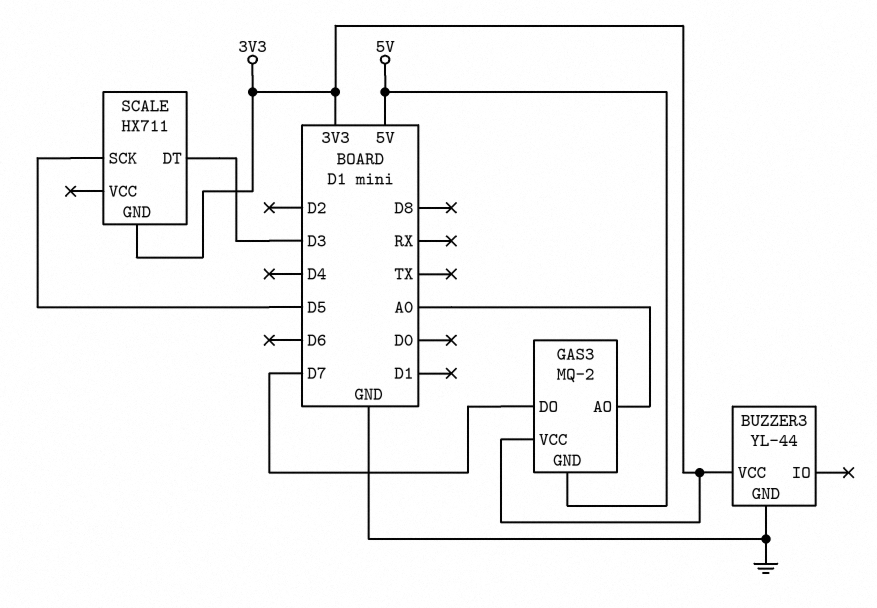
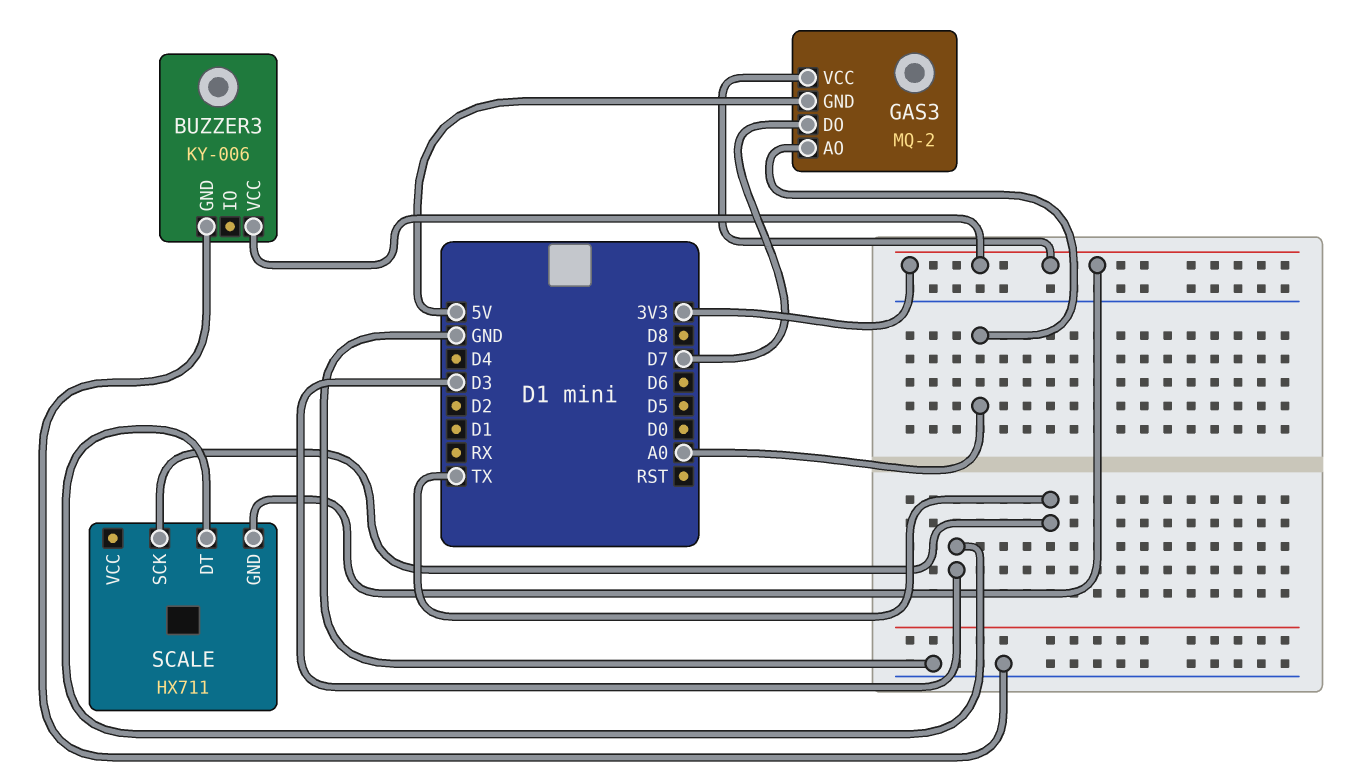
BUZZER3: YL-44 -> KY-006
SCALE pin SCK: D5 -> TX

